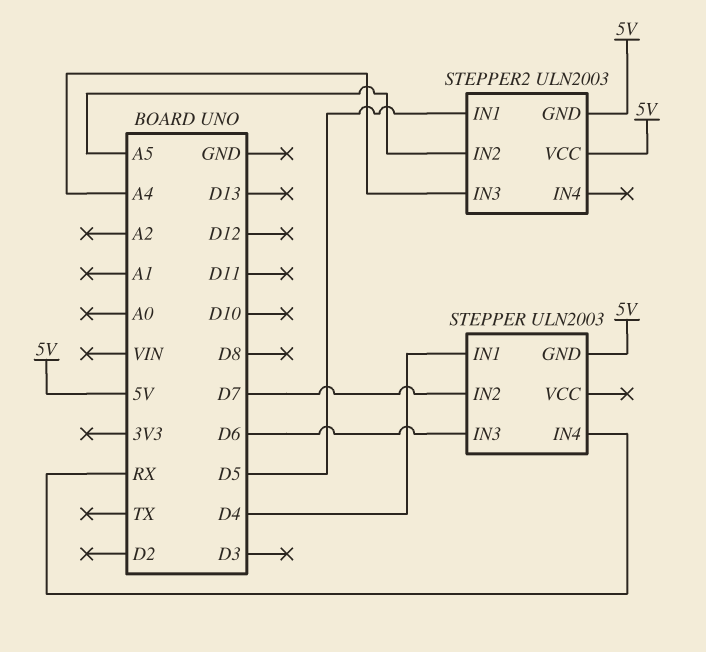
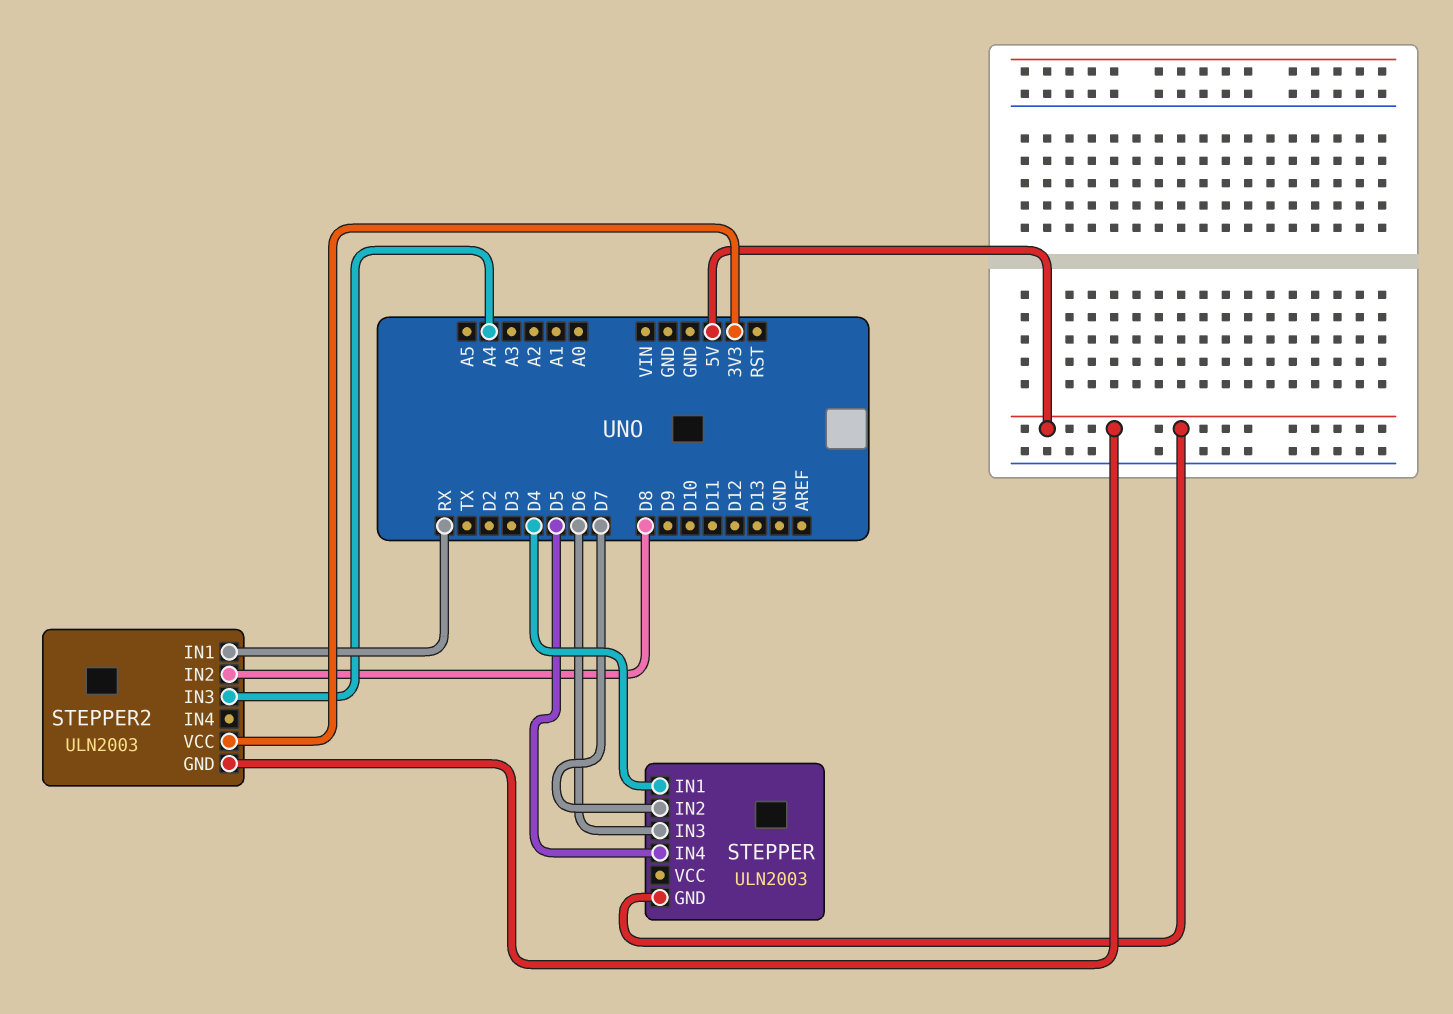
STEPPER pin IN4: RX -> D5
STEPPER2 pin IN1: D5 -> RX
STEPPER2 pin IN2: A5 -> D8
STEPPER2 pin VCC: 5V -> 3V3

